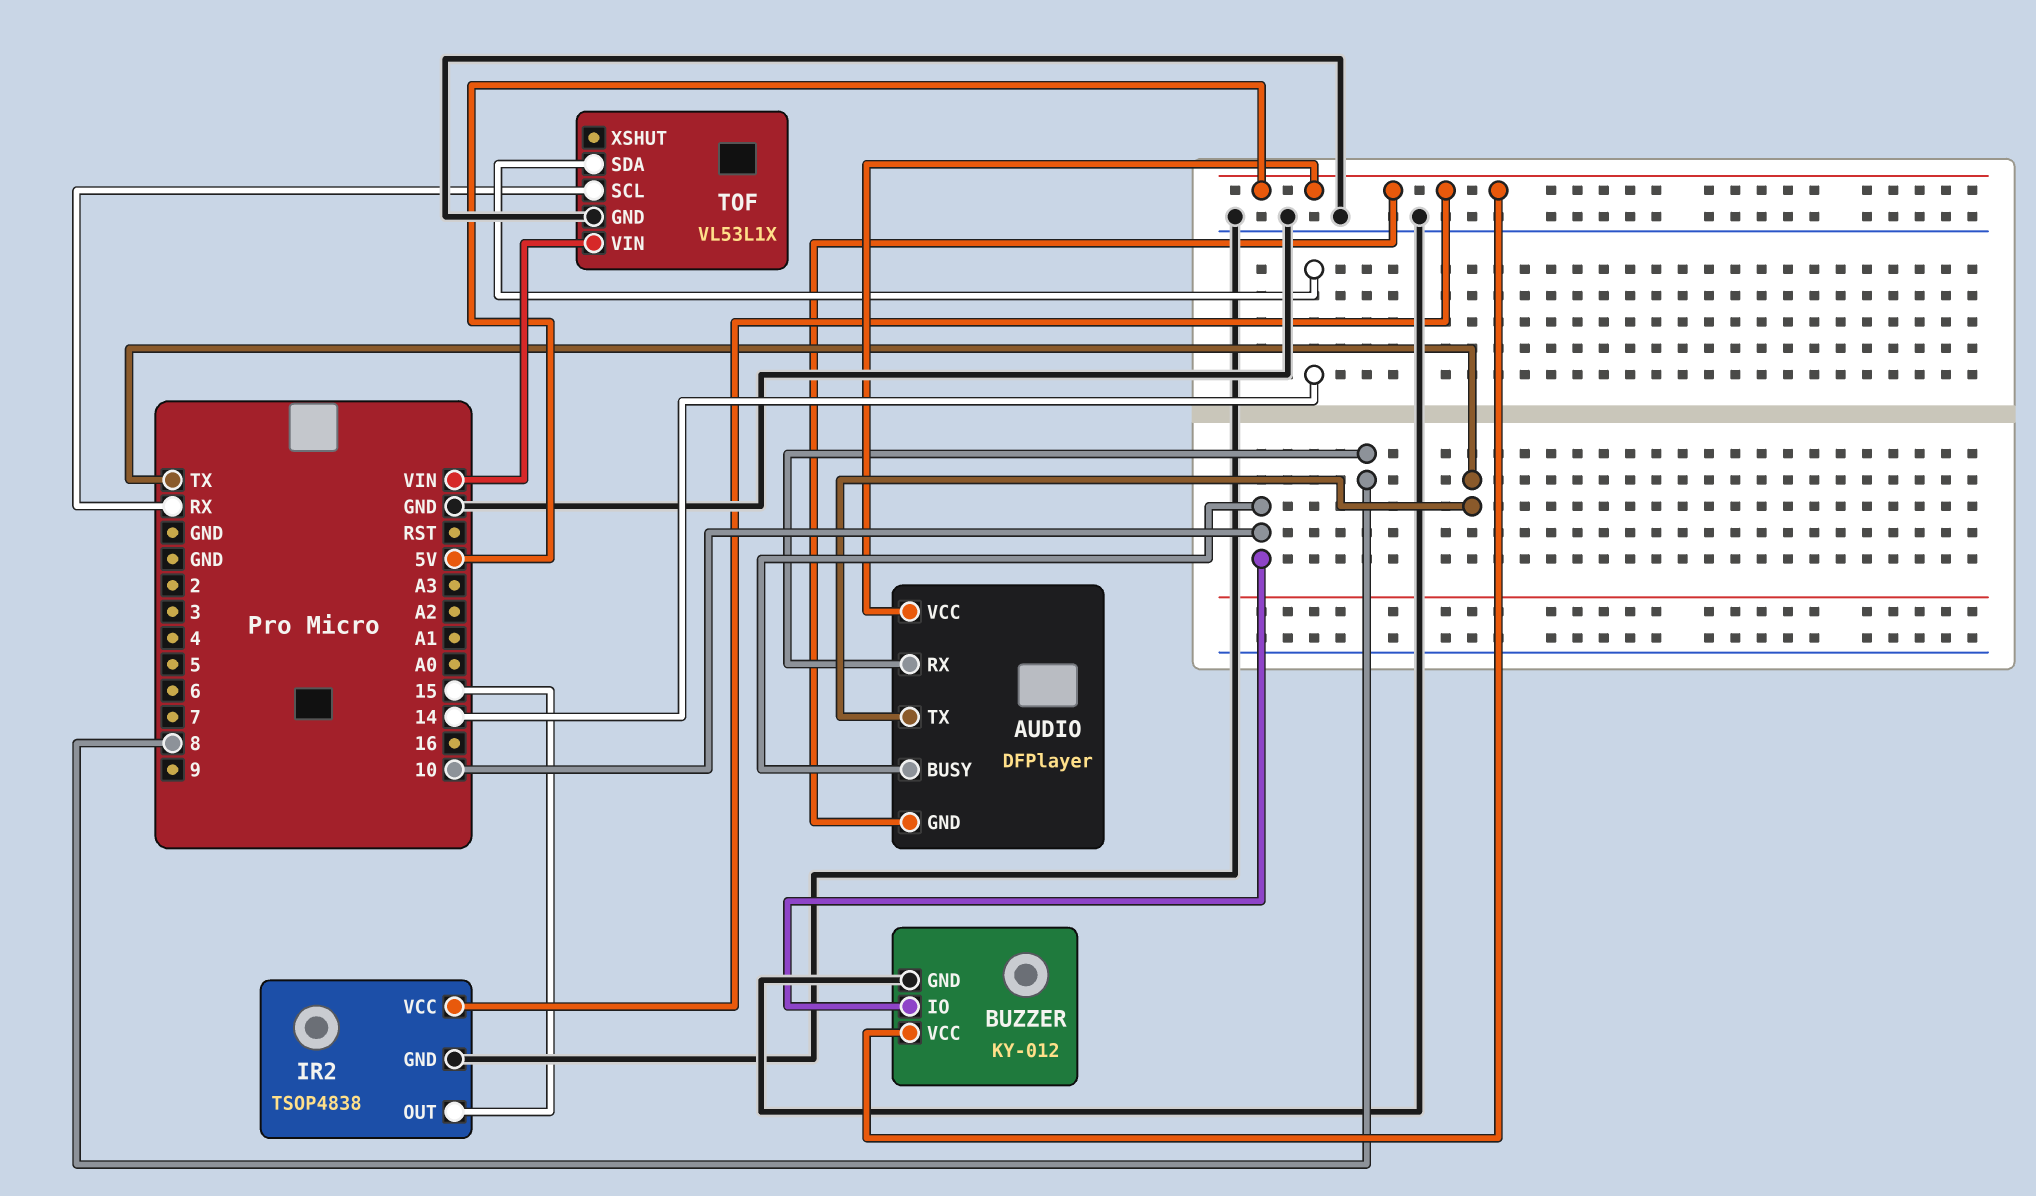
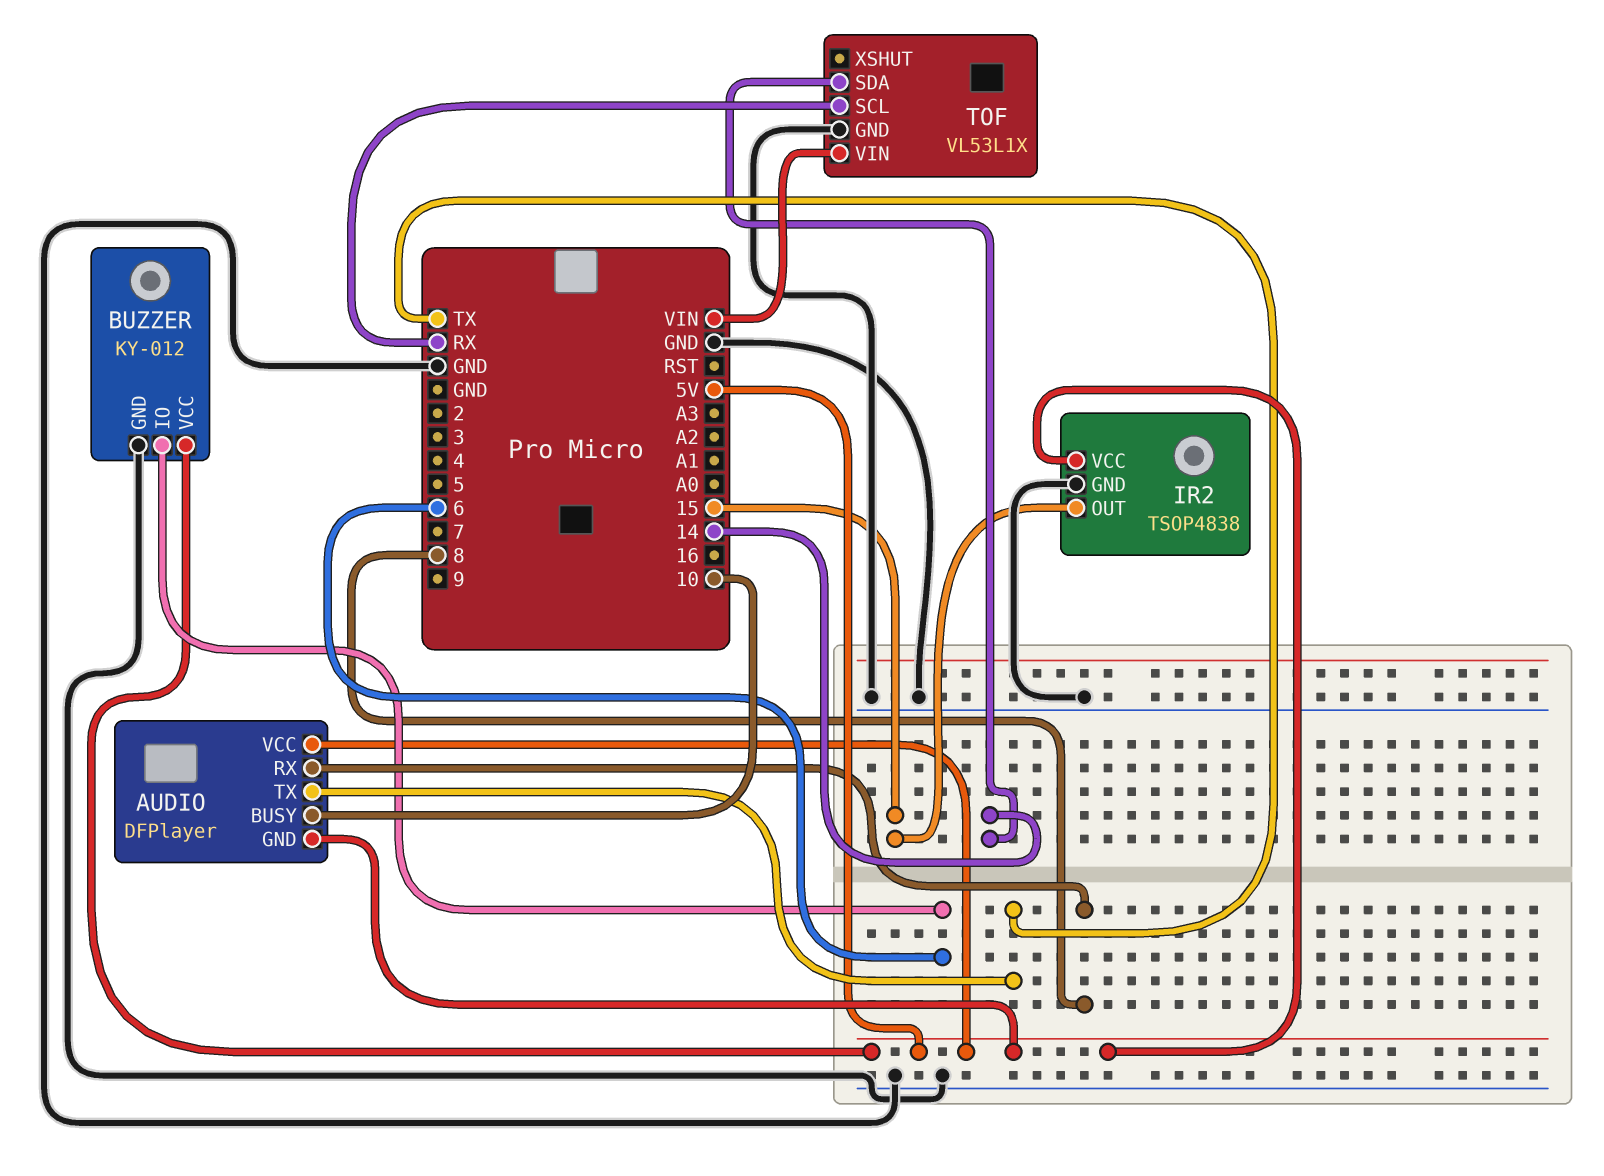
BUZZER pin IO: 10 -> 6

